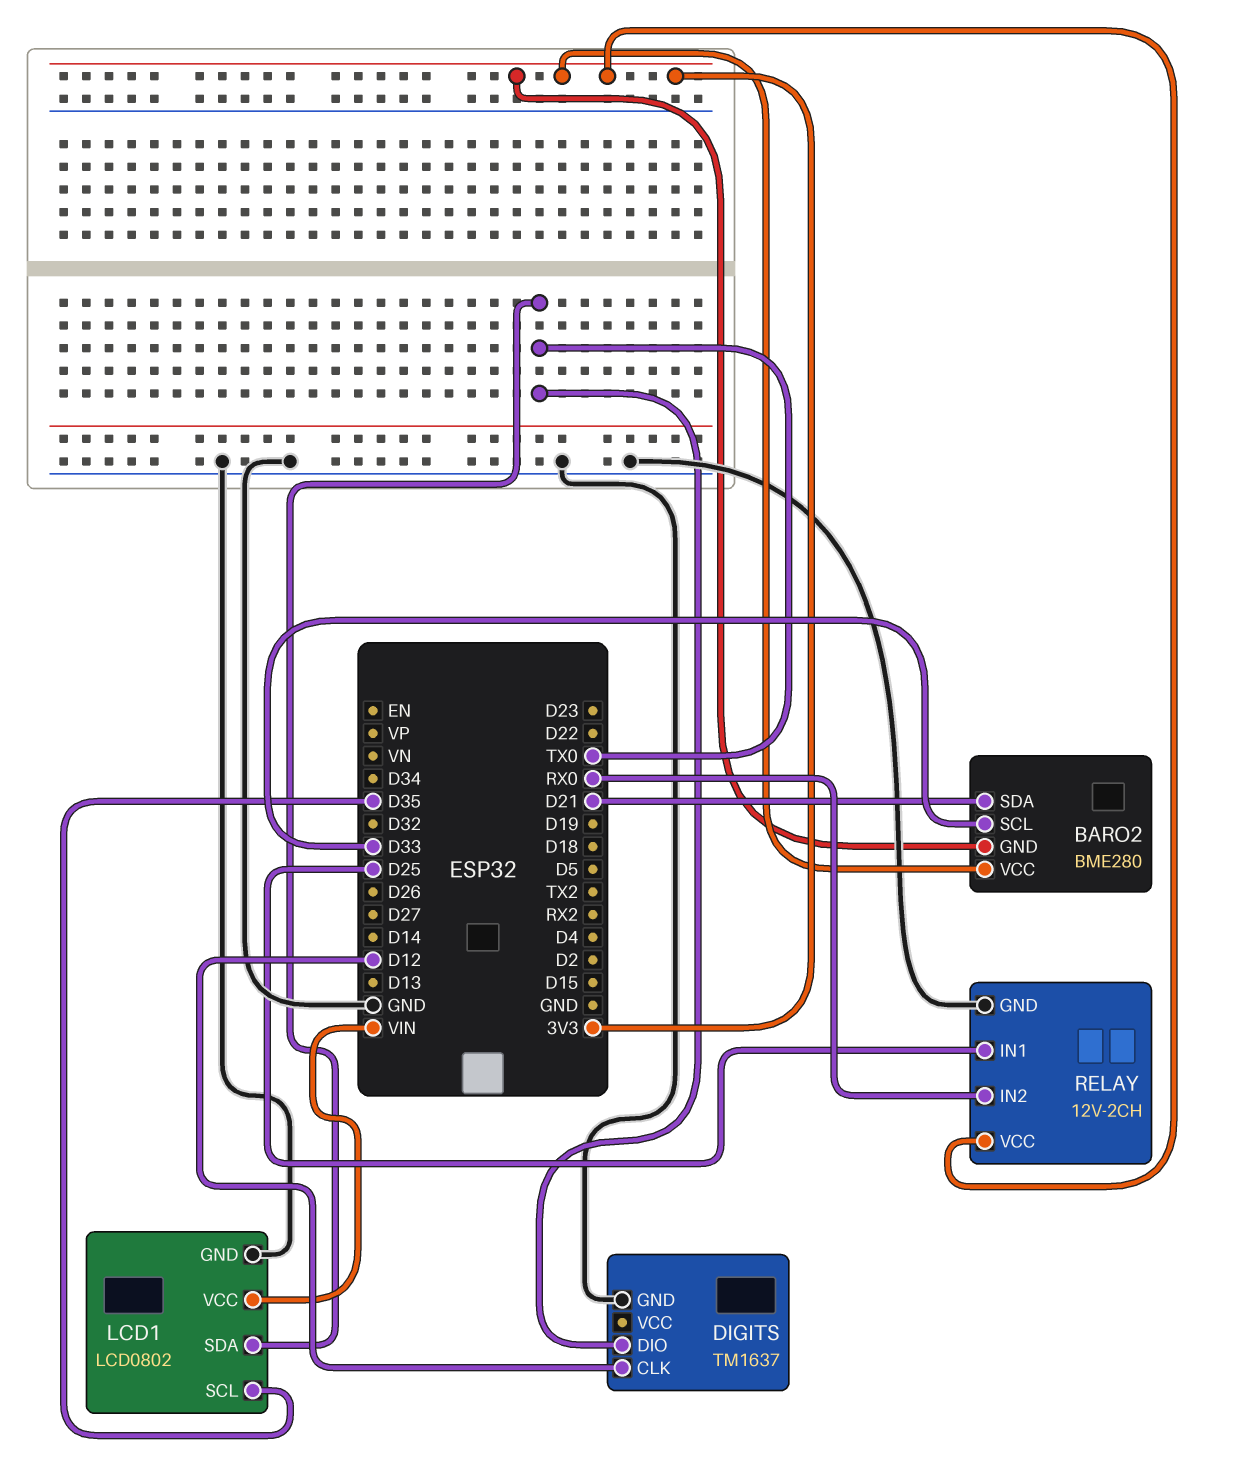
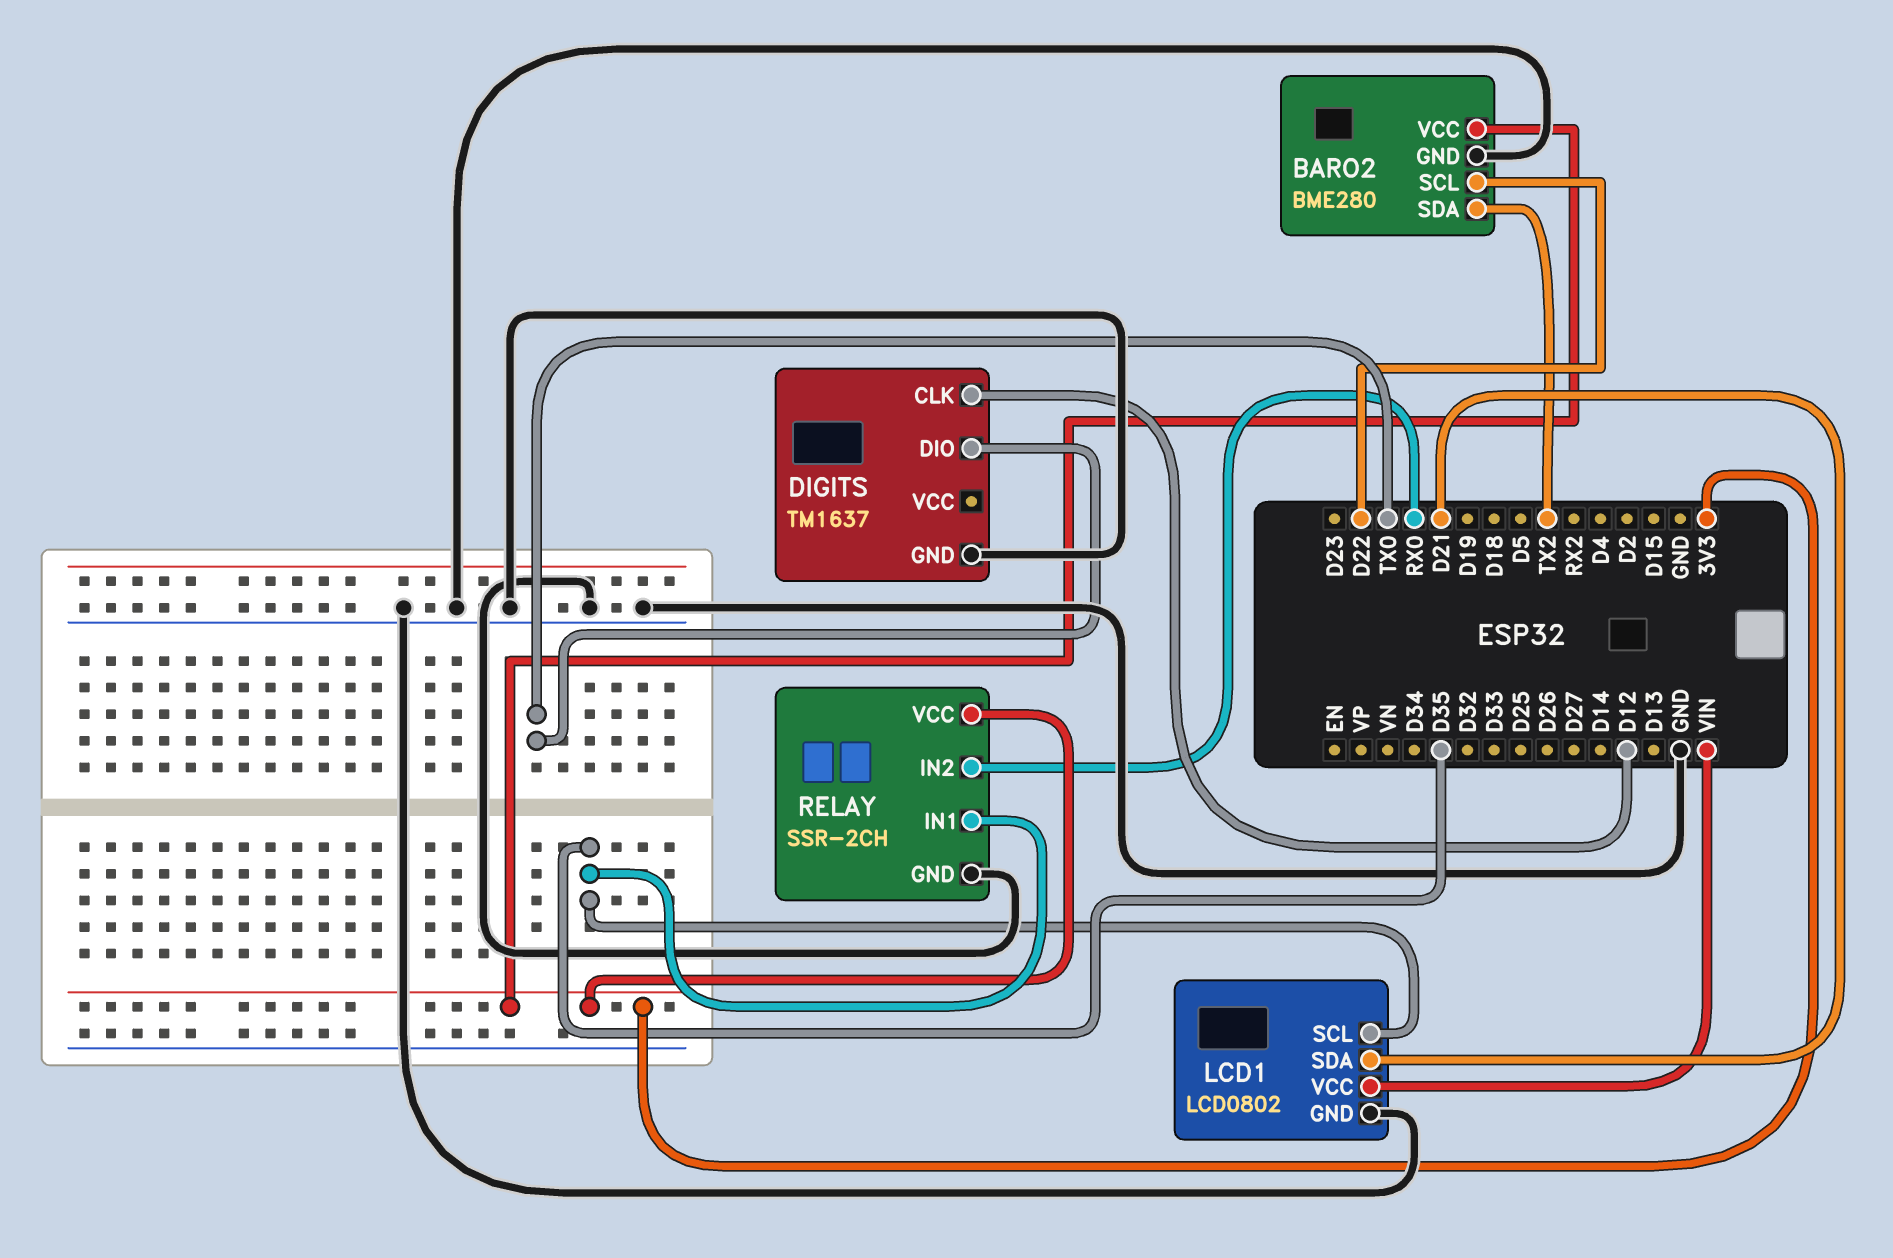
BARO2 pin GND: 3V3 -> GND
BARO2 pin SCL: D33 -> D22
BARO2 pin SDA: D21 -> TX2
LCD1 pin SDA: TX0 -> D21
RELAY: 12V-2CH -> SSR-2CH
RELAY pin IN1: D25 -> D35

